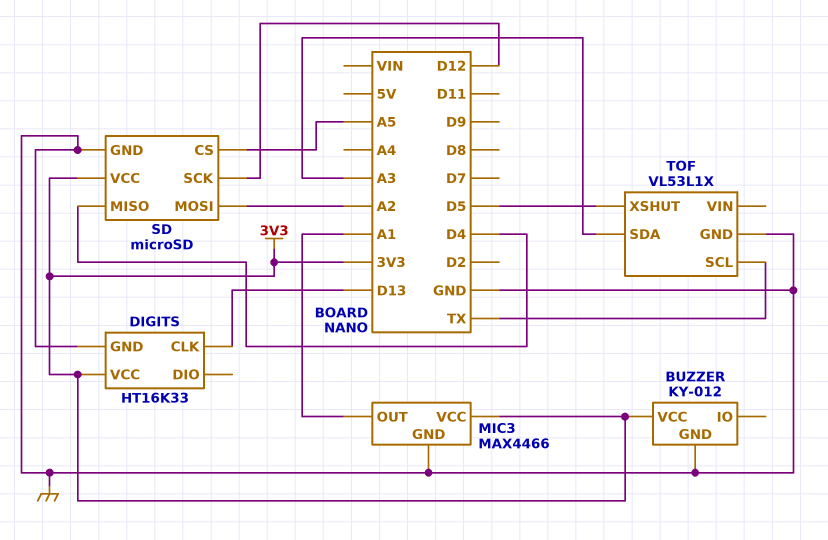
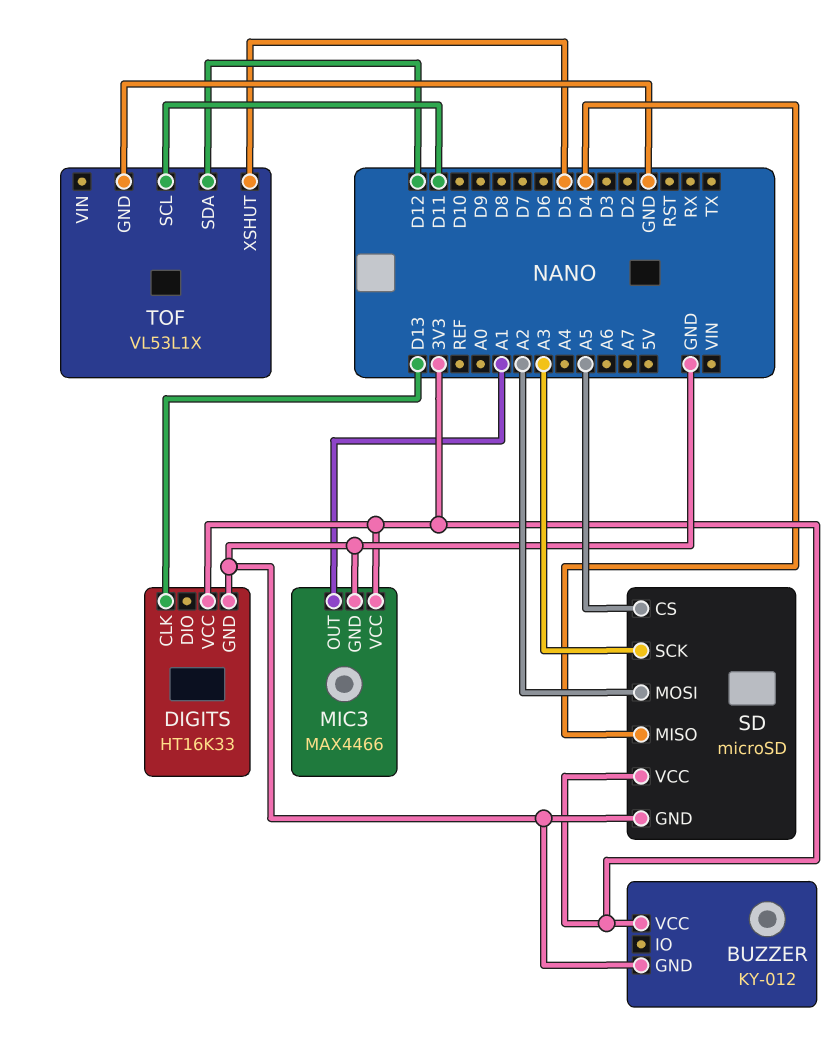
SD pin SCK: D12 -> A3
TOF pin SCL: TX -> D11
TOF pin SDA: A3 -> D12

